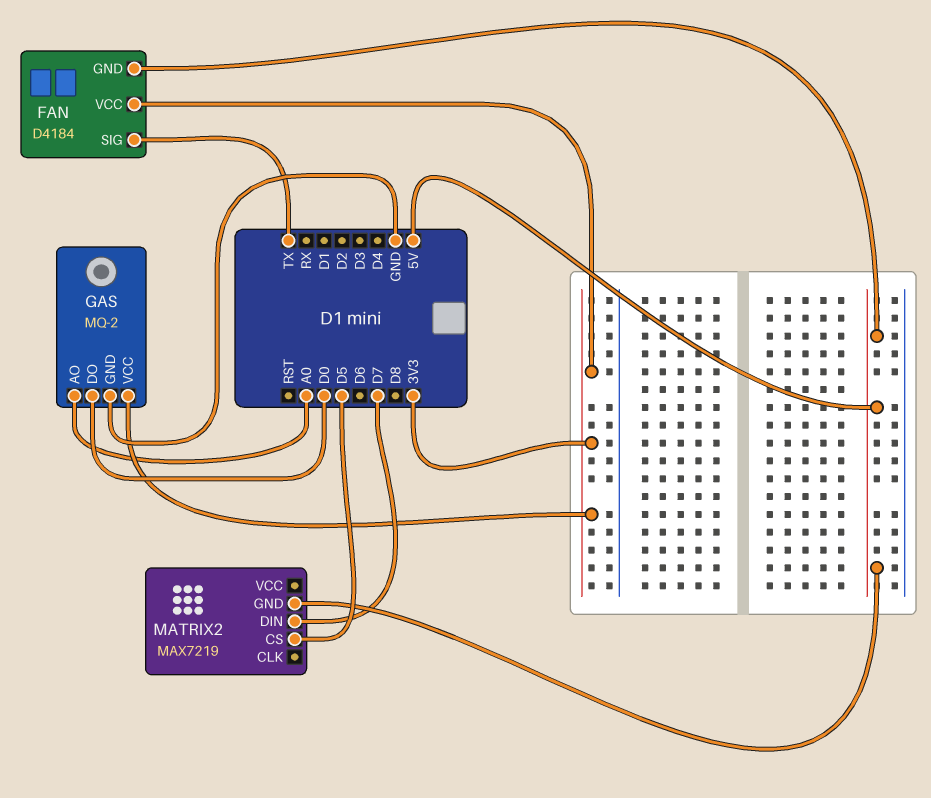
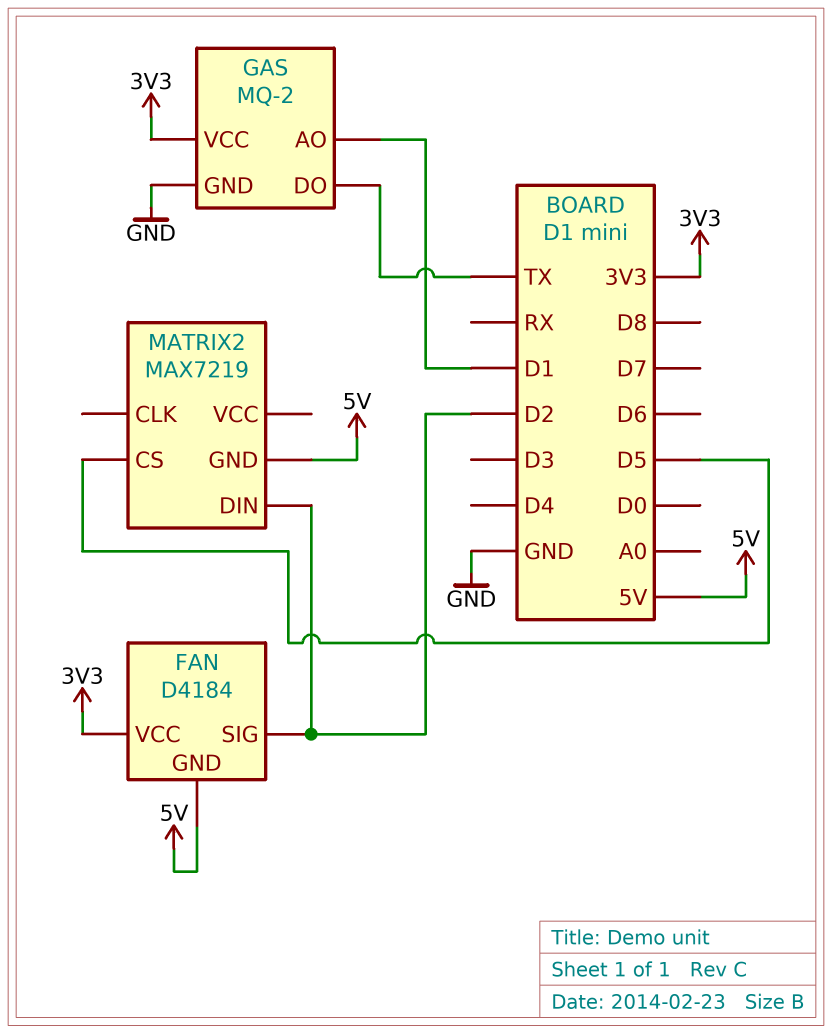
FAN pin SIG: TX -> D2
GAS pin AO: A0 -> D1
GAS pin DO: D0 -> TX
MATRIX2 pin DIN: D7 -> D2

